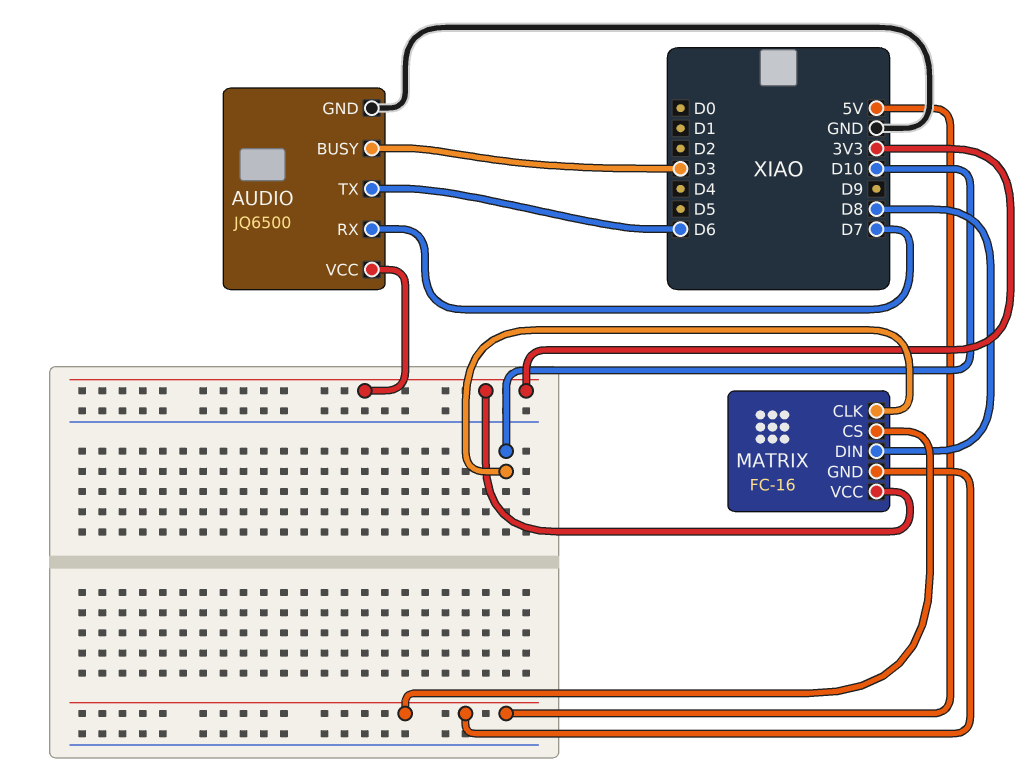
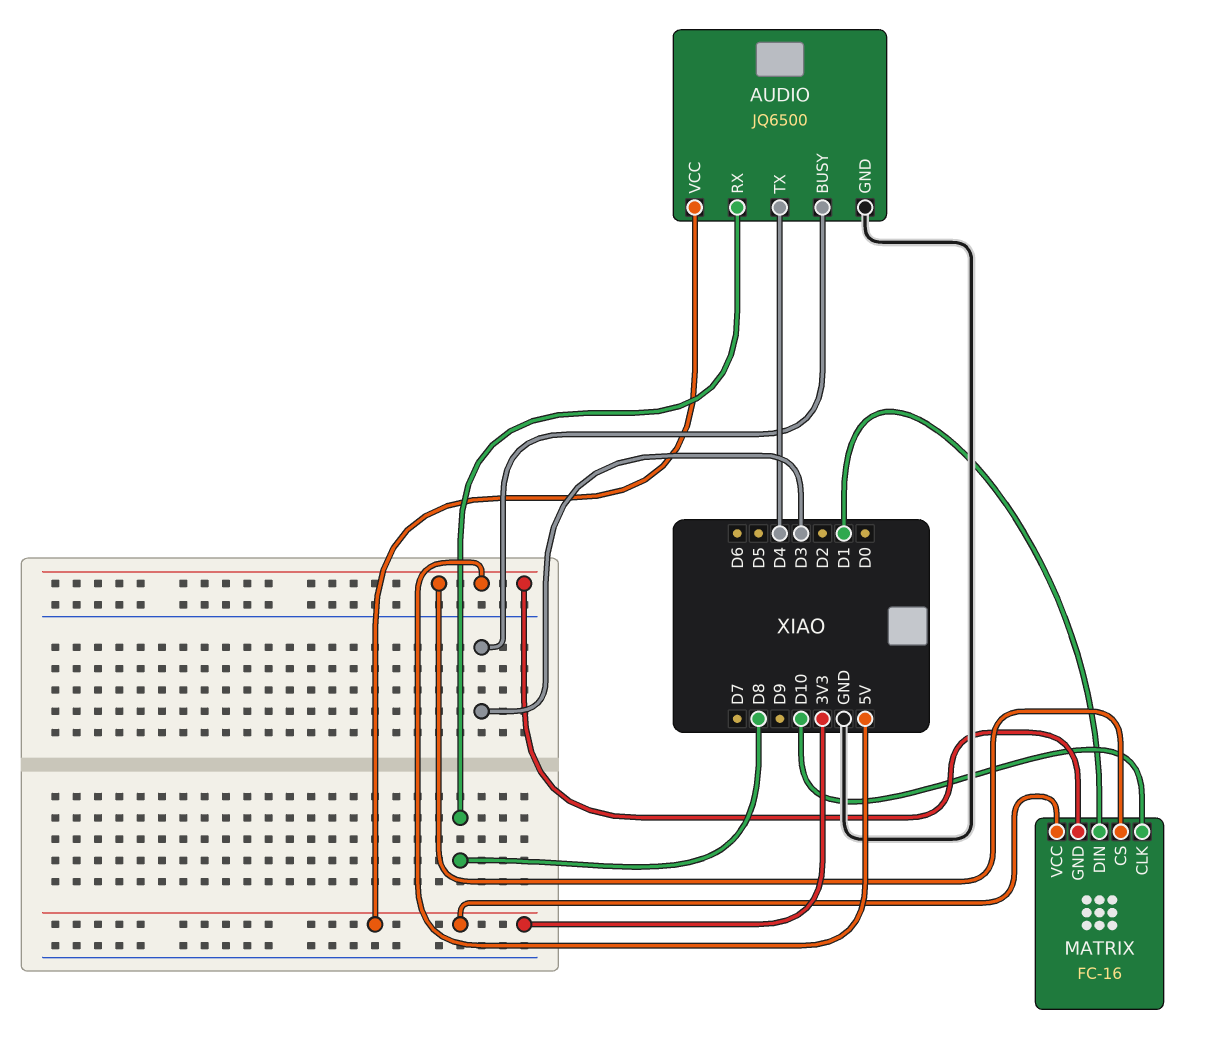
AUDIO pin RX: D7 -> D8
AUDIO pin TX: D6 -> D4
MATRIX pin DIN: D8 -> D1

